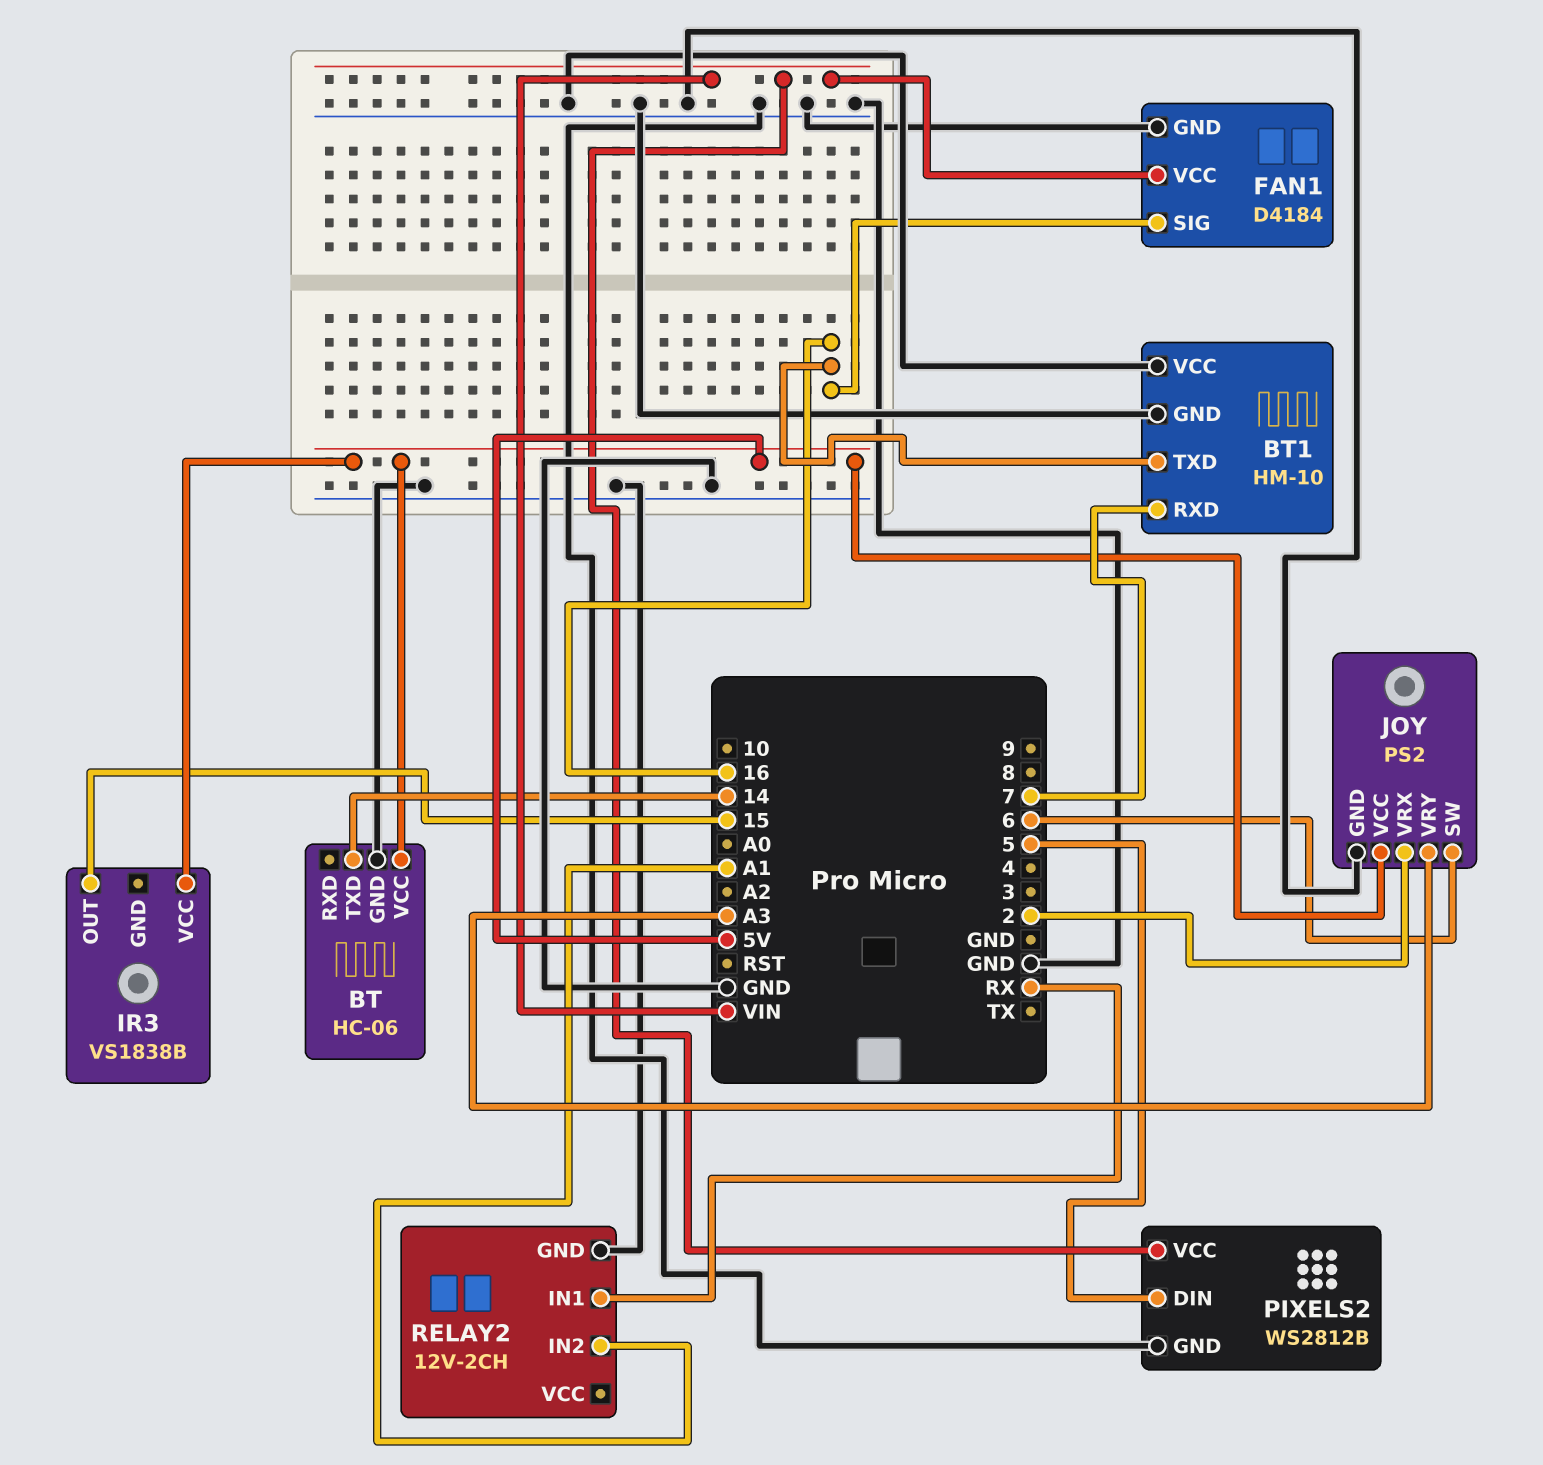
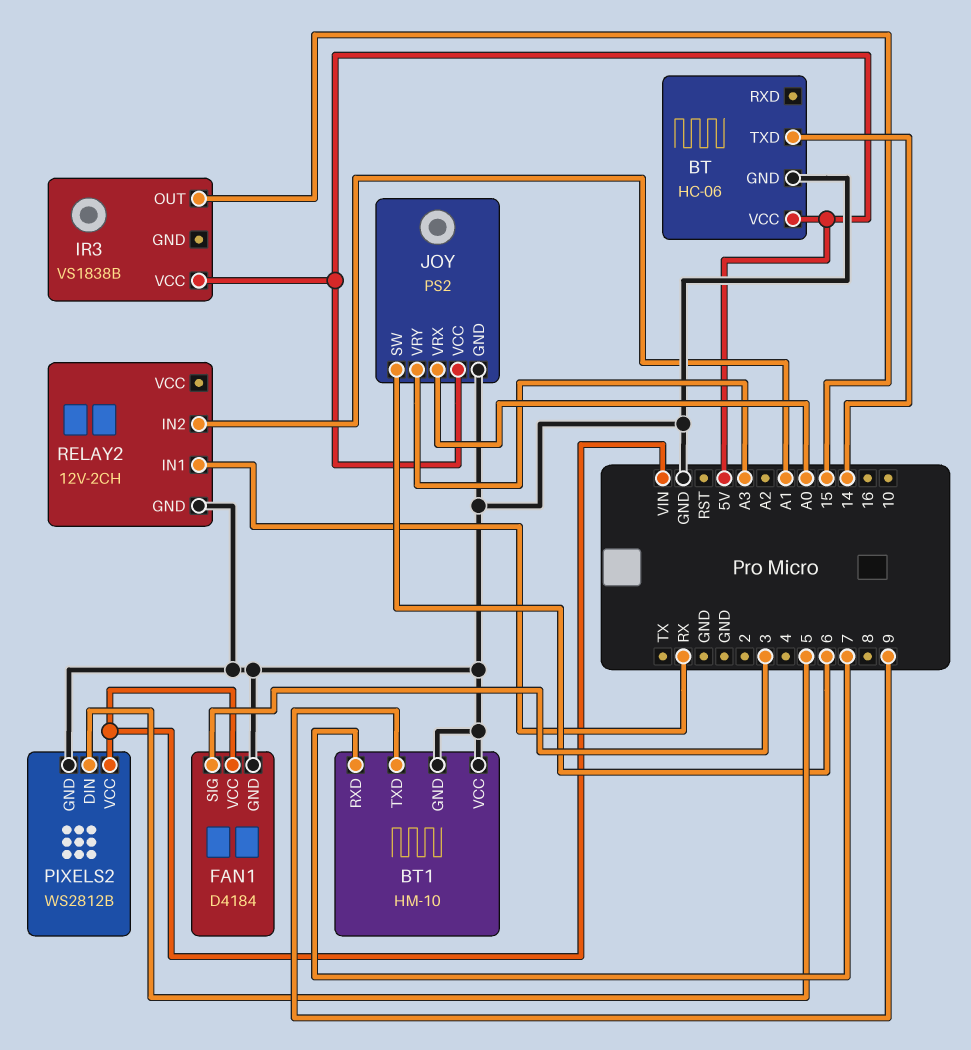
BT1 pin TXD: 16 -> 9
FAN1 pin SIG: 16 -> 3
JOY pin VRX: 2 -> A0

